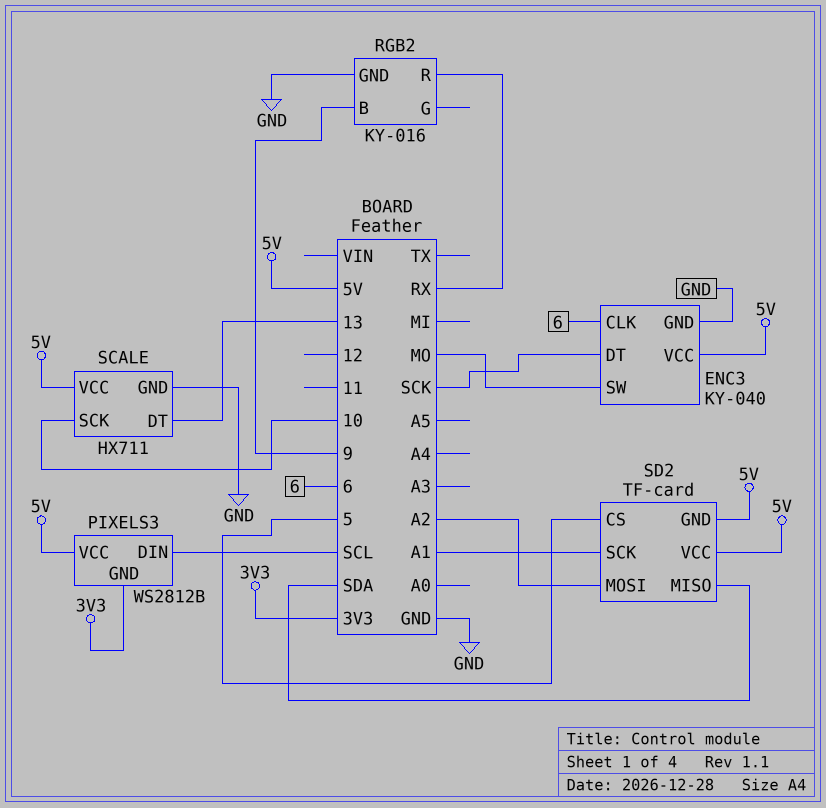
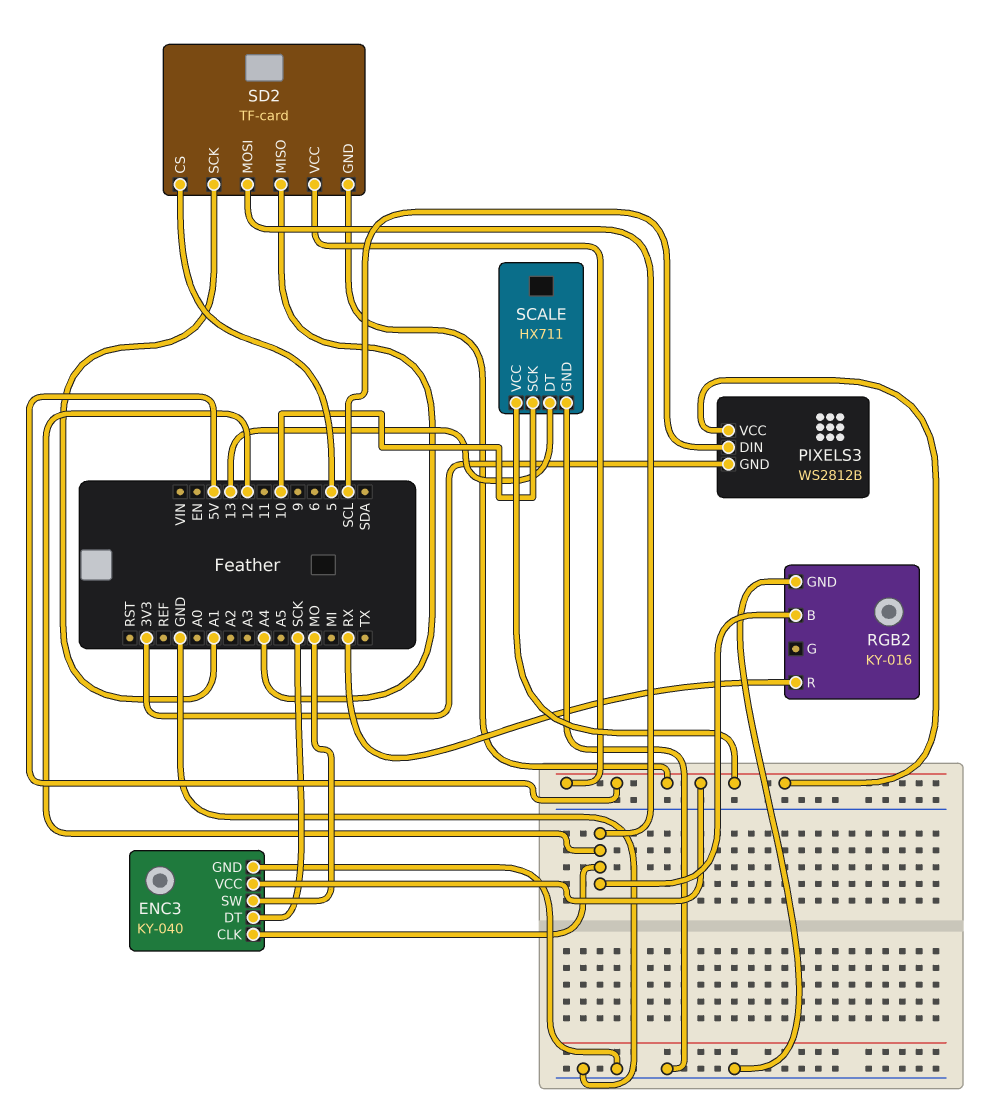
ENC3 pin CLK: 6 -> 12
RGB2 pin B: 9 -> 12
SD2 pin MISO: SDA -> A4
SD2 pin MOSI: A2 -> 12

